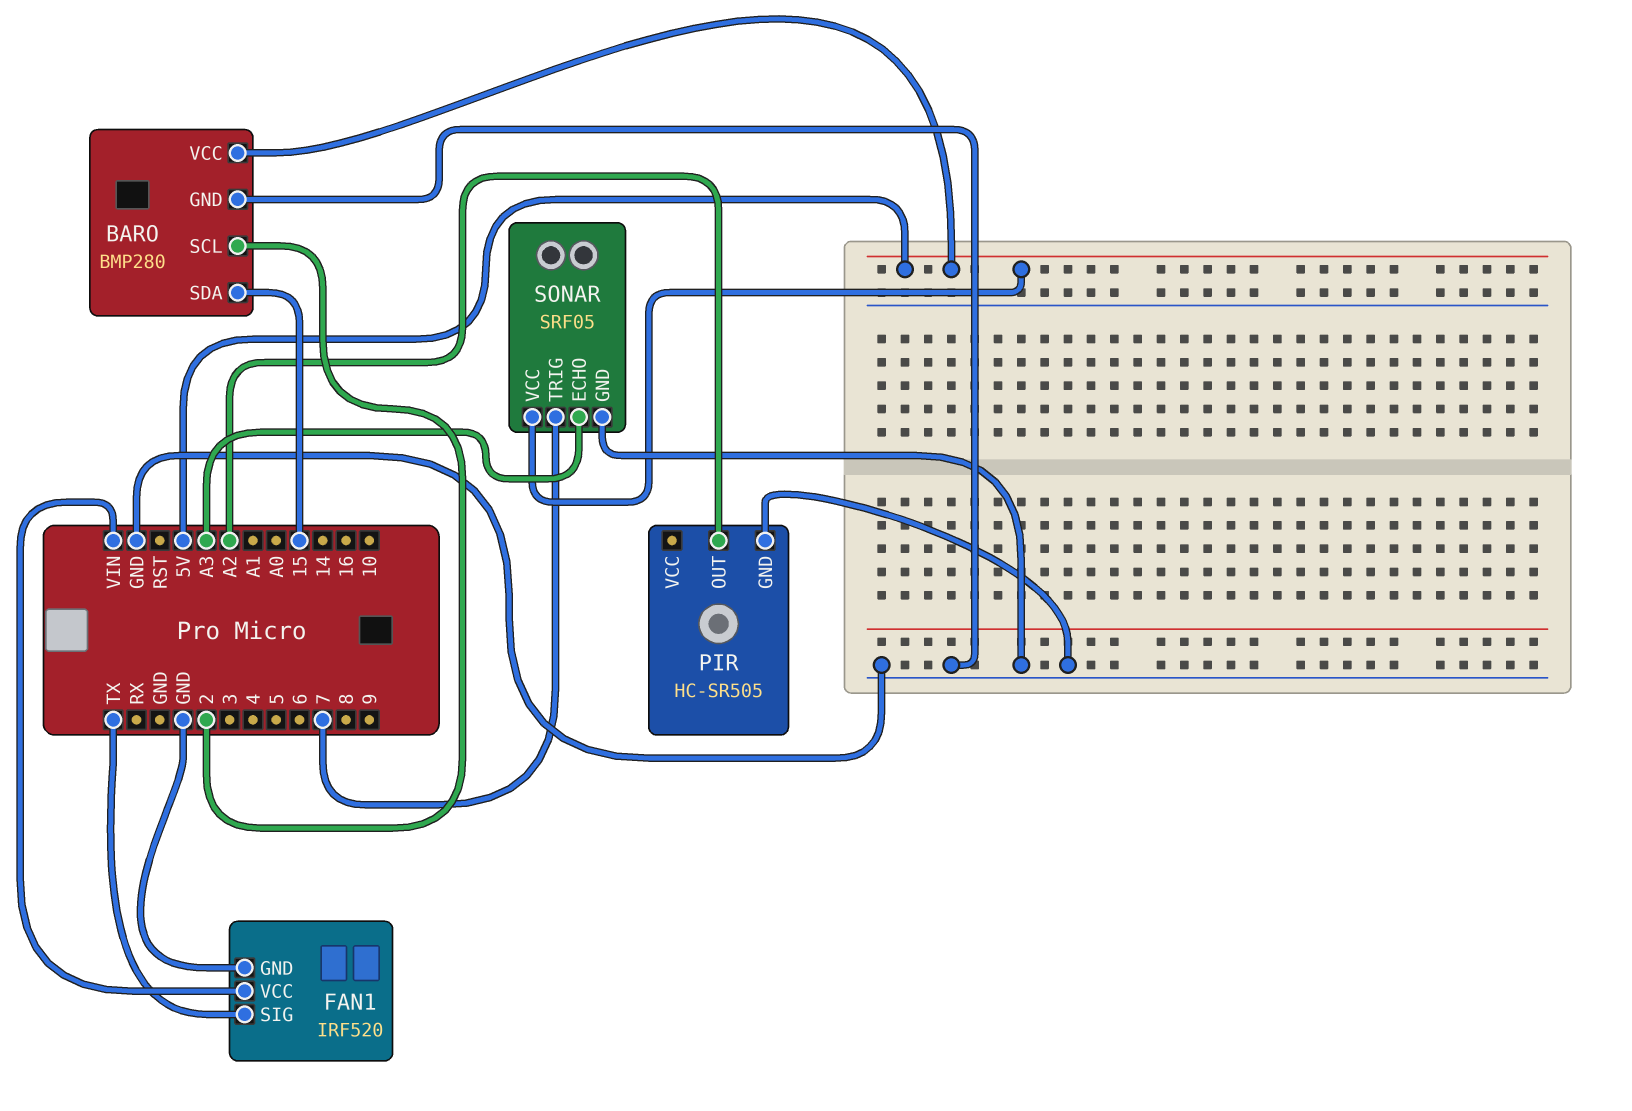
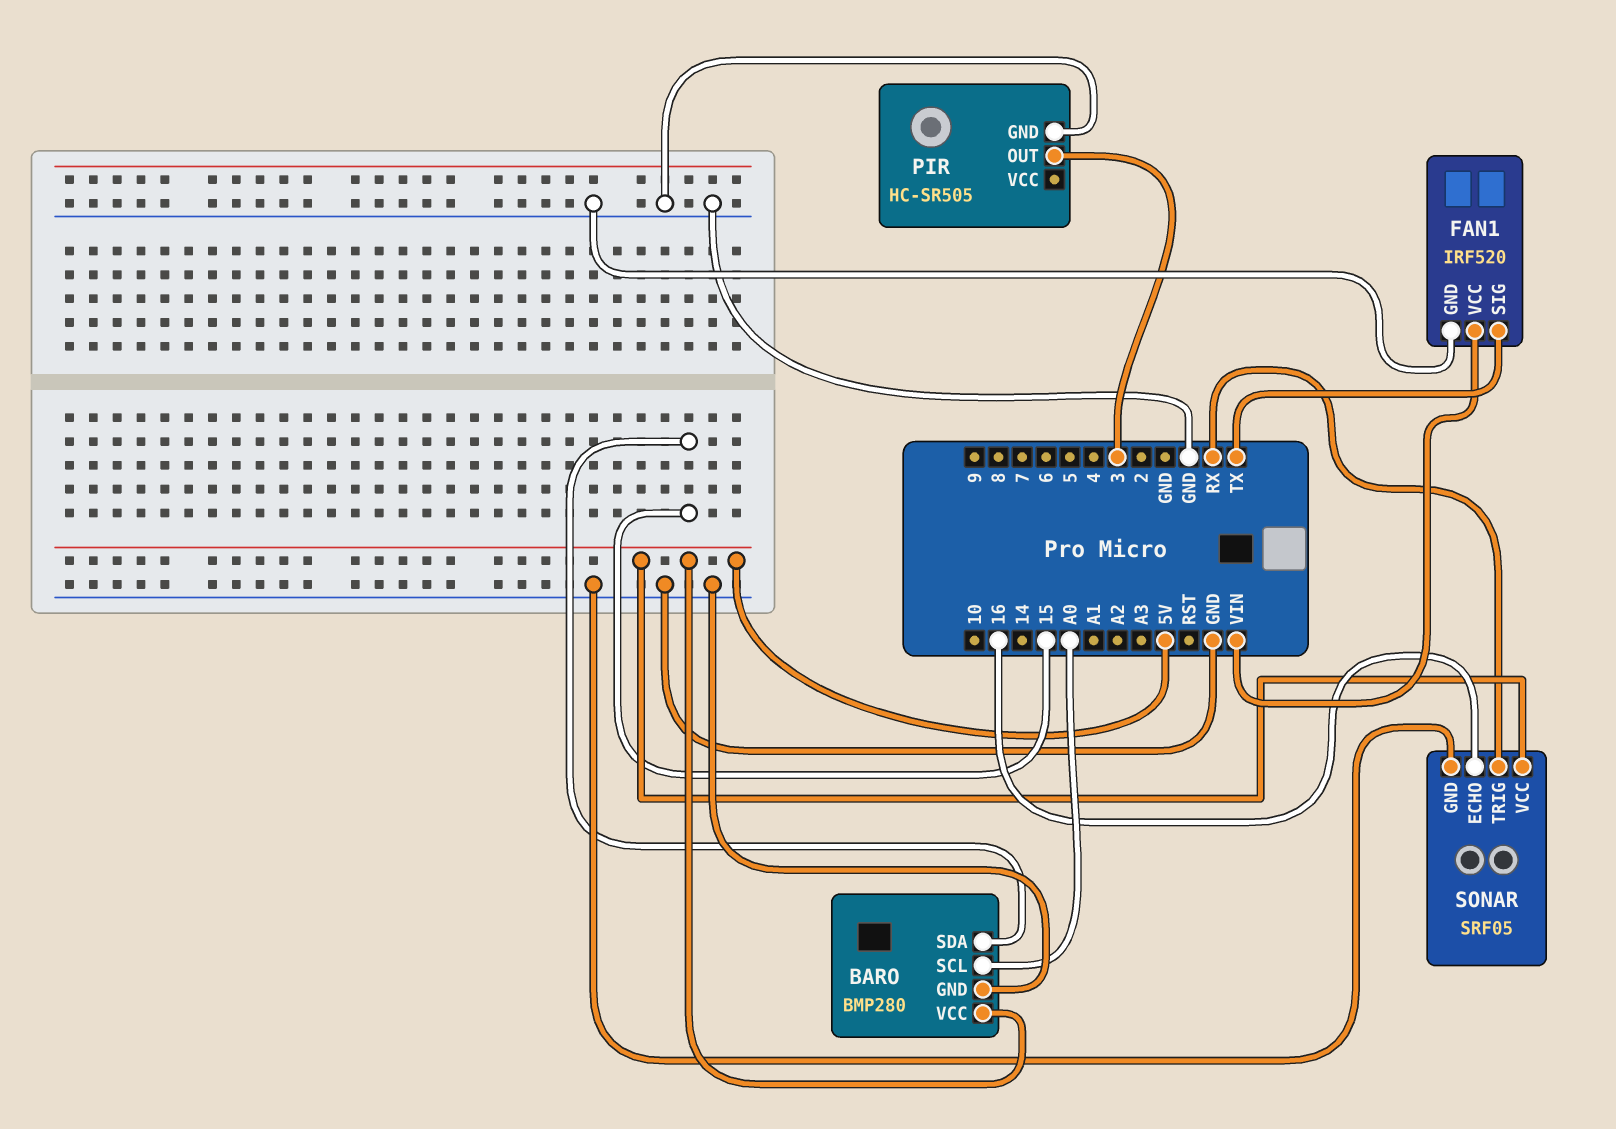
BARO pin SCL: 2 -> A0
PIR pin OUT: A2 -> 3
SONAR pin ECHO: A3 -> 16
SONAR pin TRIG: 7 -> RX

